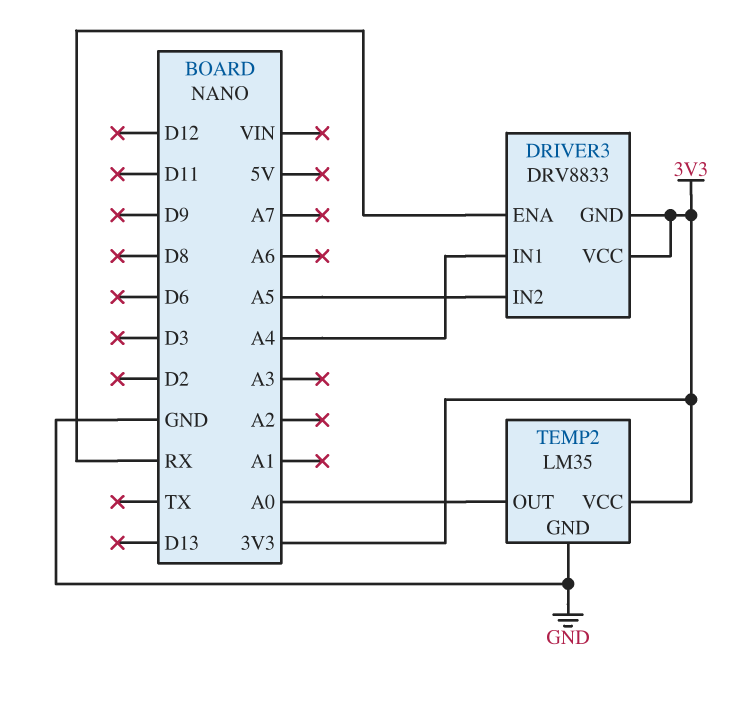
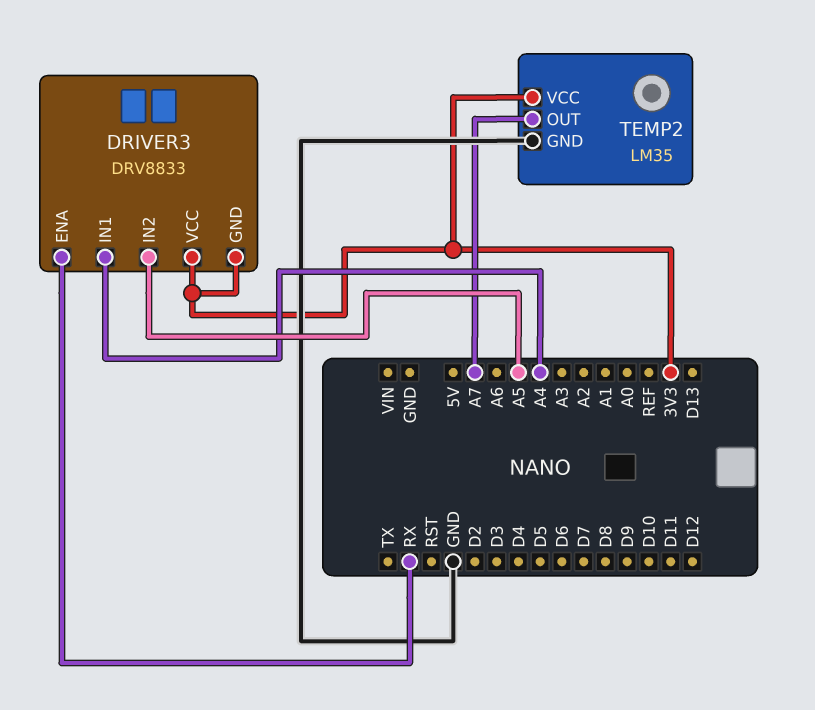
TEMP2 pin OUT: A0 -> A7

